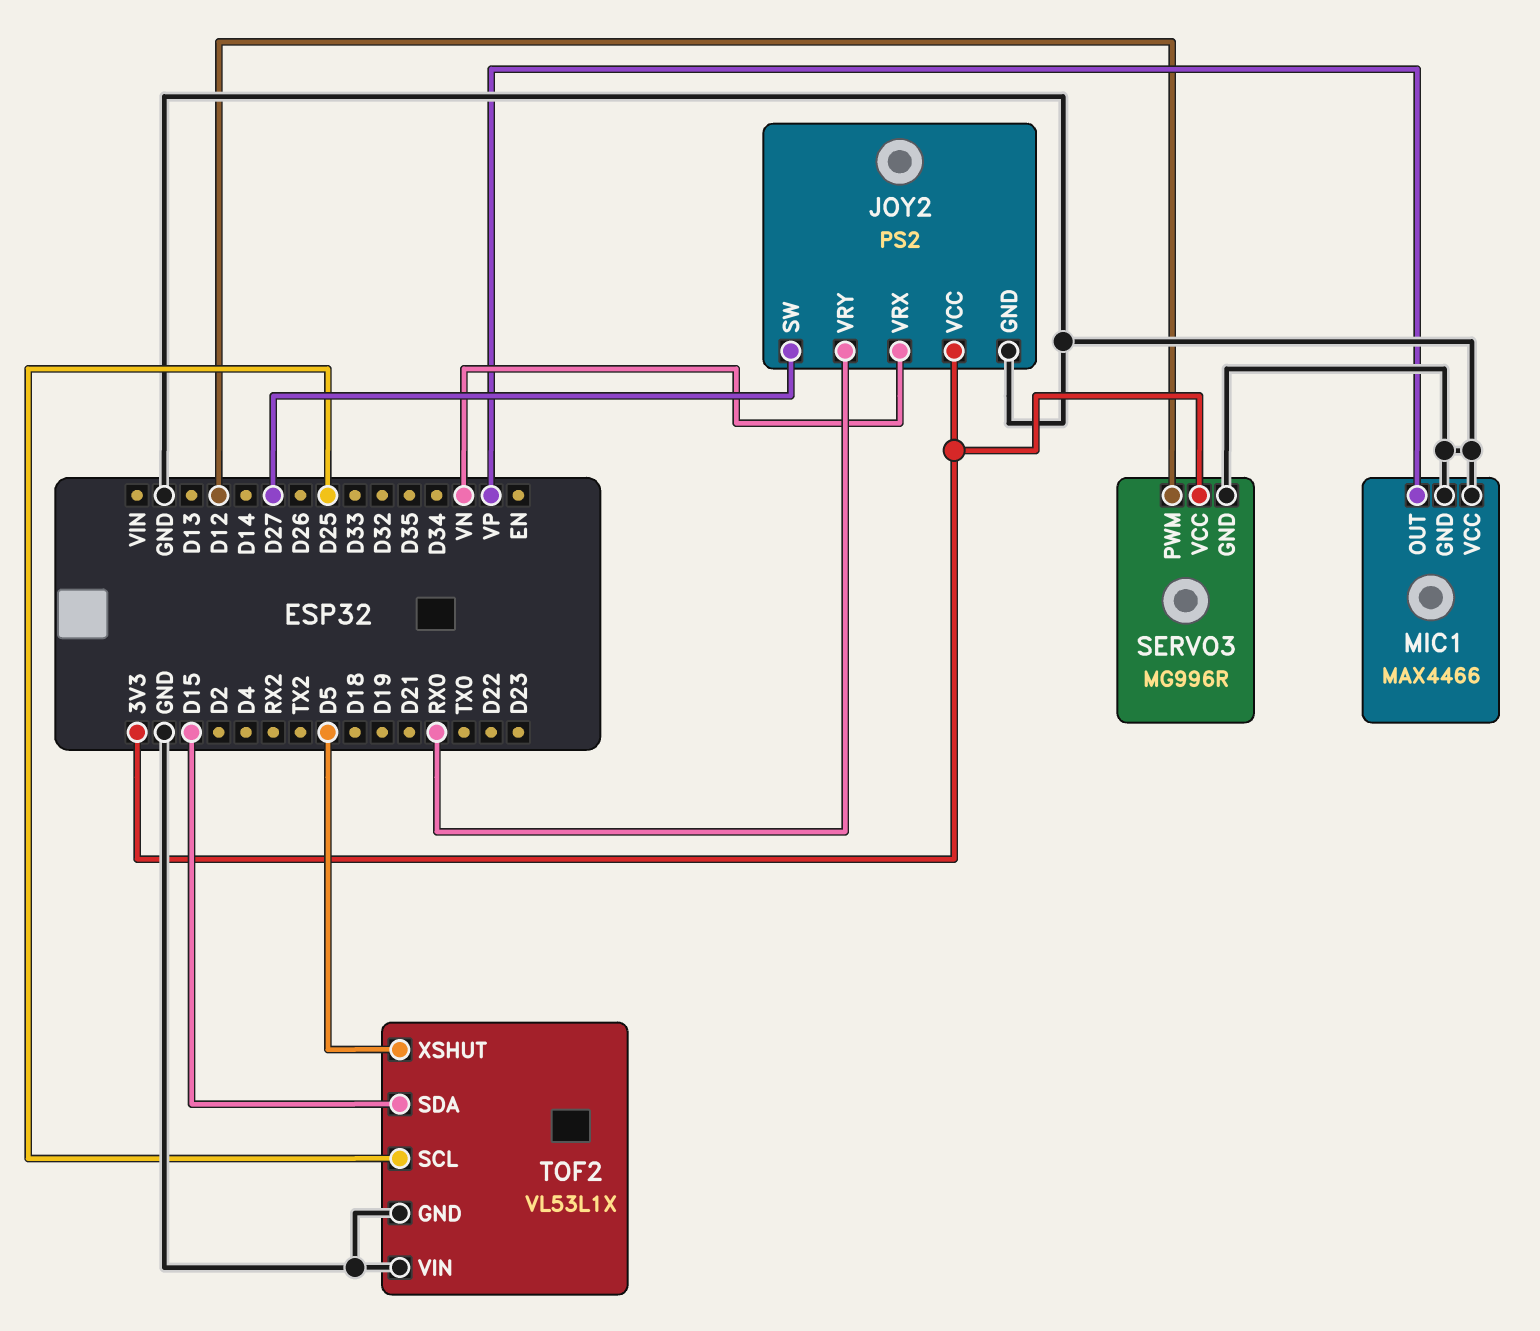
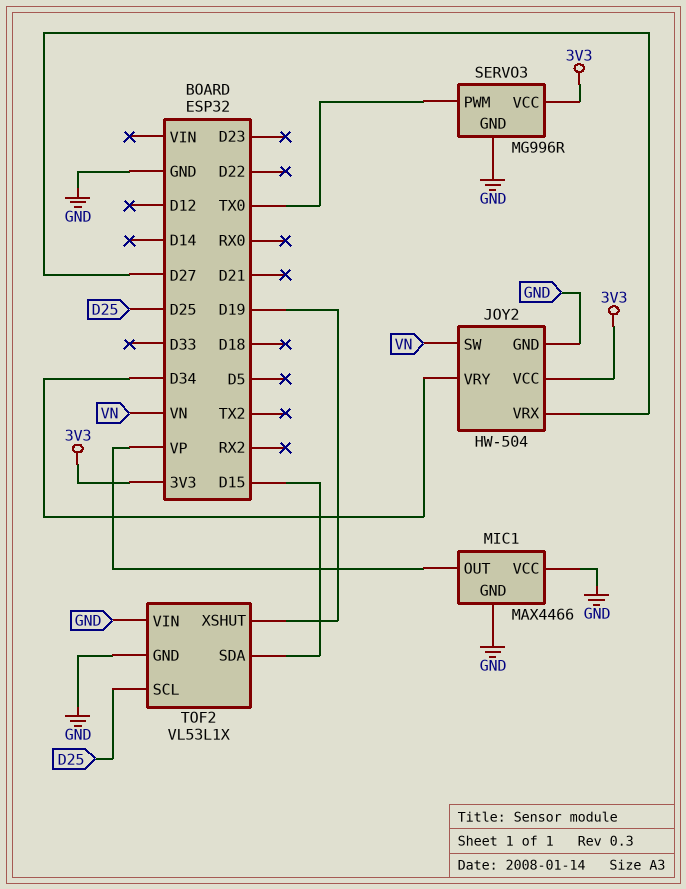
JOY2: PS2 -> HW-504
JOY2 pin SW: D27 -> VN
JOY2 pin VRX: VN -> D27
JOY2 pin VRY: RX0 -> D34
SERVO3 pin PWM: D12 -> TX0
TOF2 pin XSHUT: D5 -> D19

